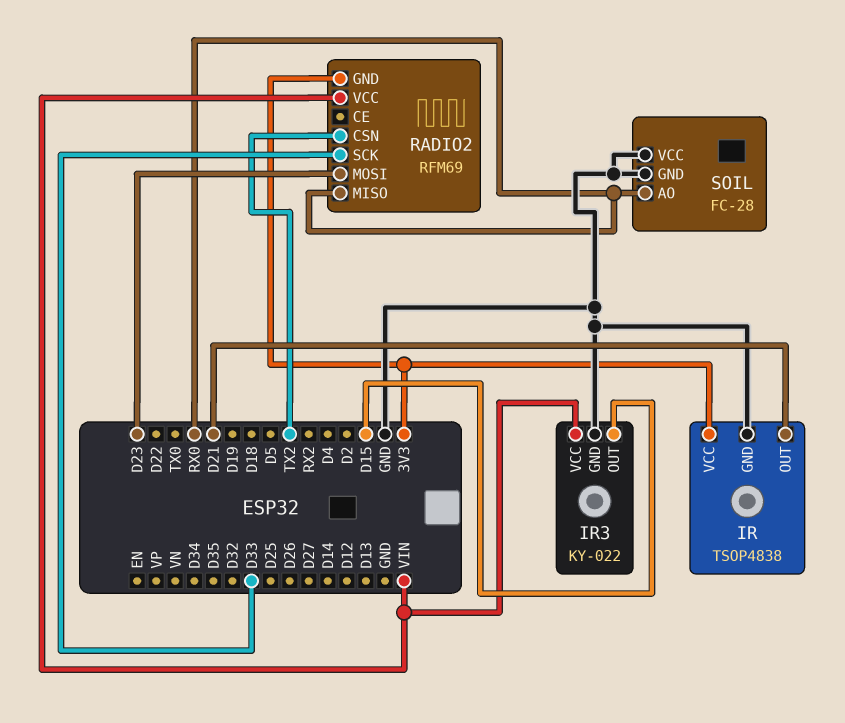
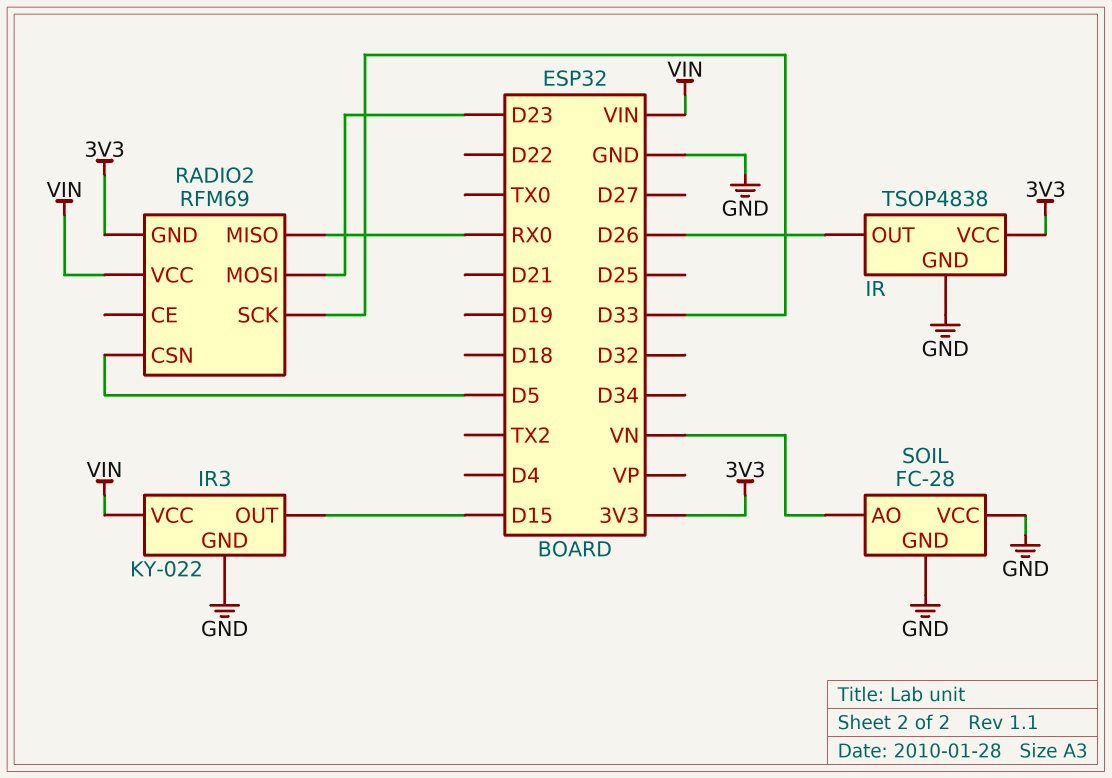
IR pin OUT: D21 -> D26
RADIO2 pin CSN: TX2 -> D5
SOIL pin AO: RX0 -> VN

